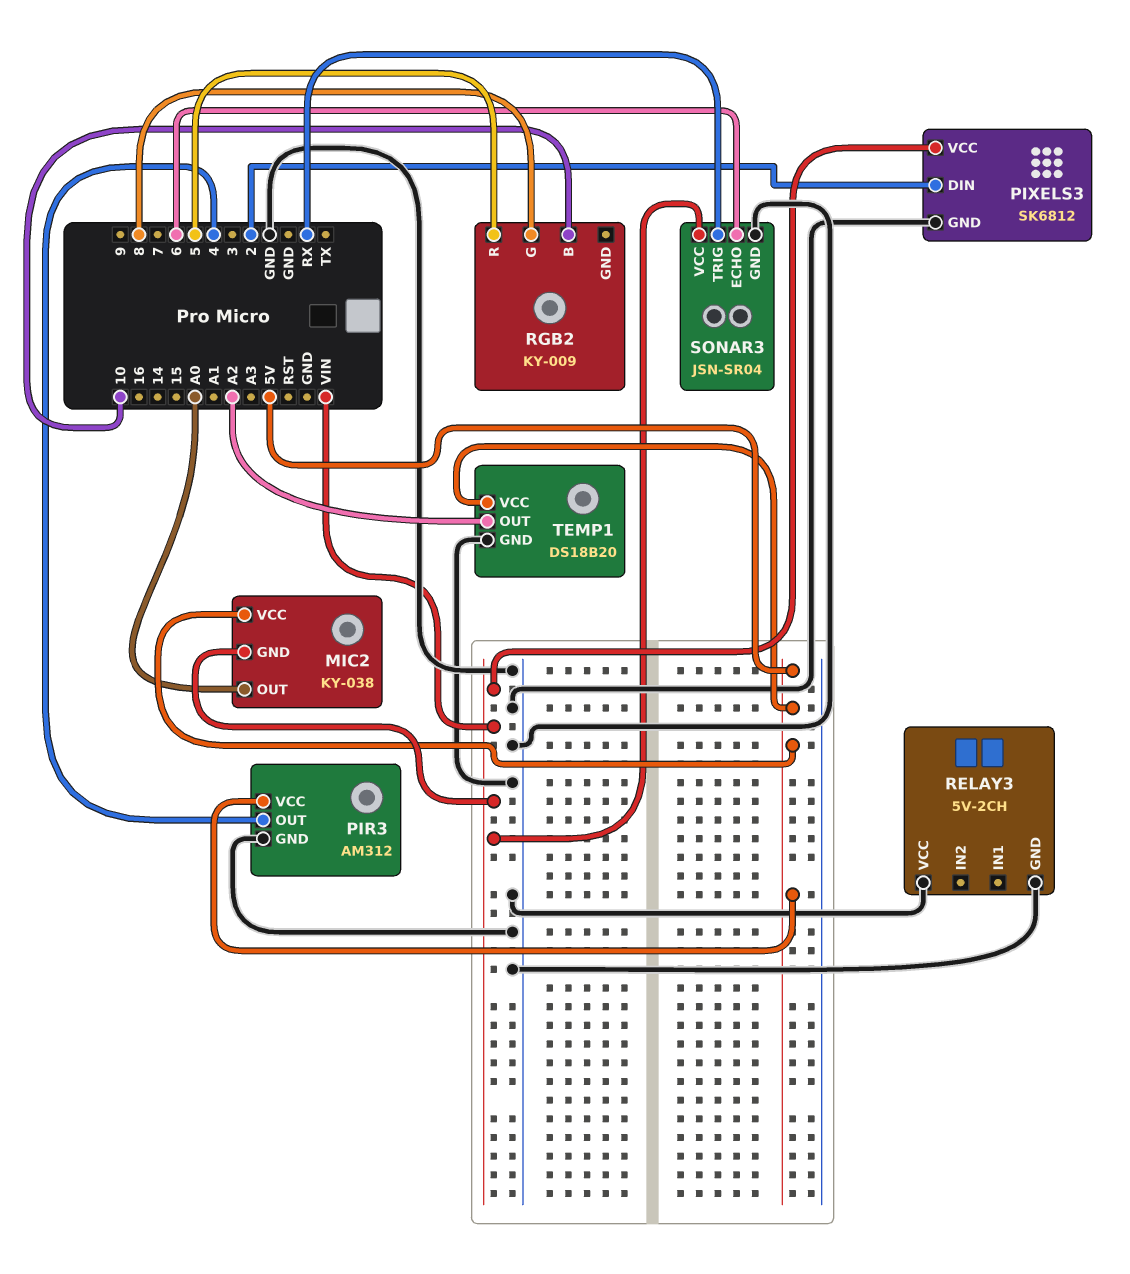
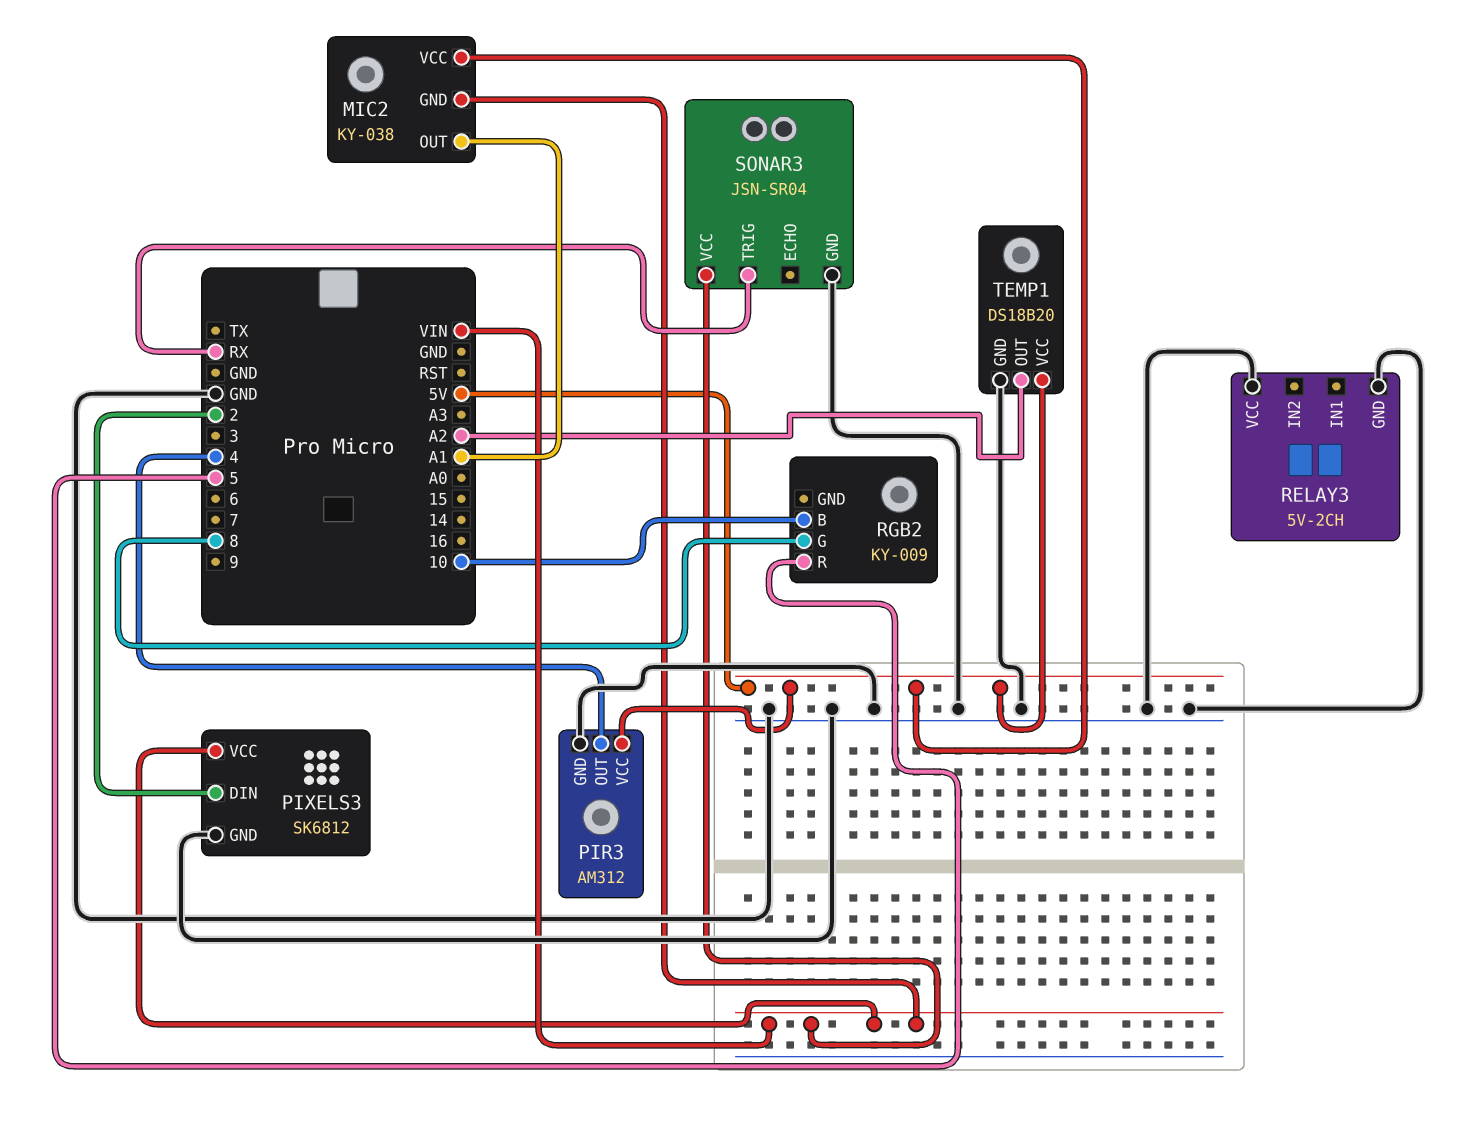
MIC2 pin OUT: A0 -> A1
SONAR3 pin ECHO: 6 -> none

